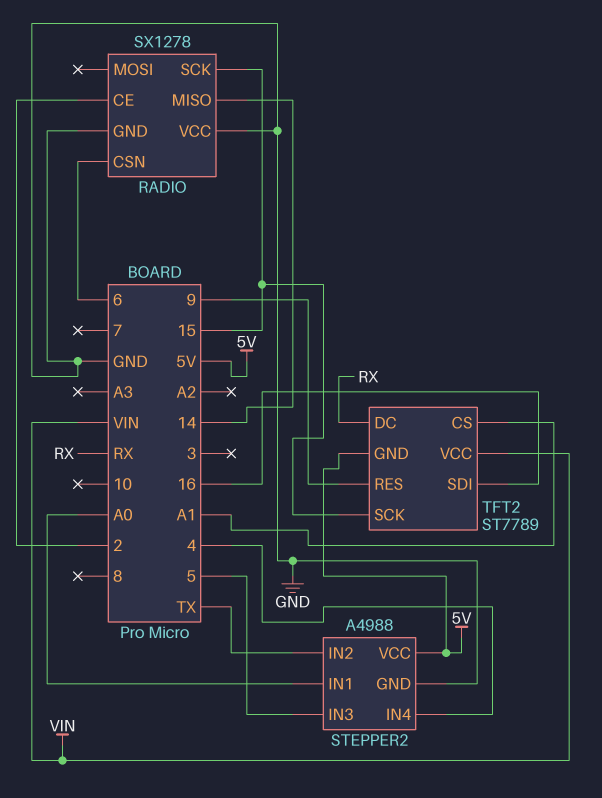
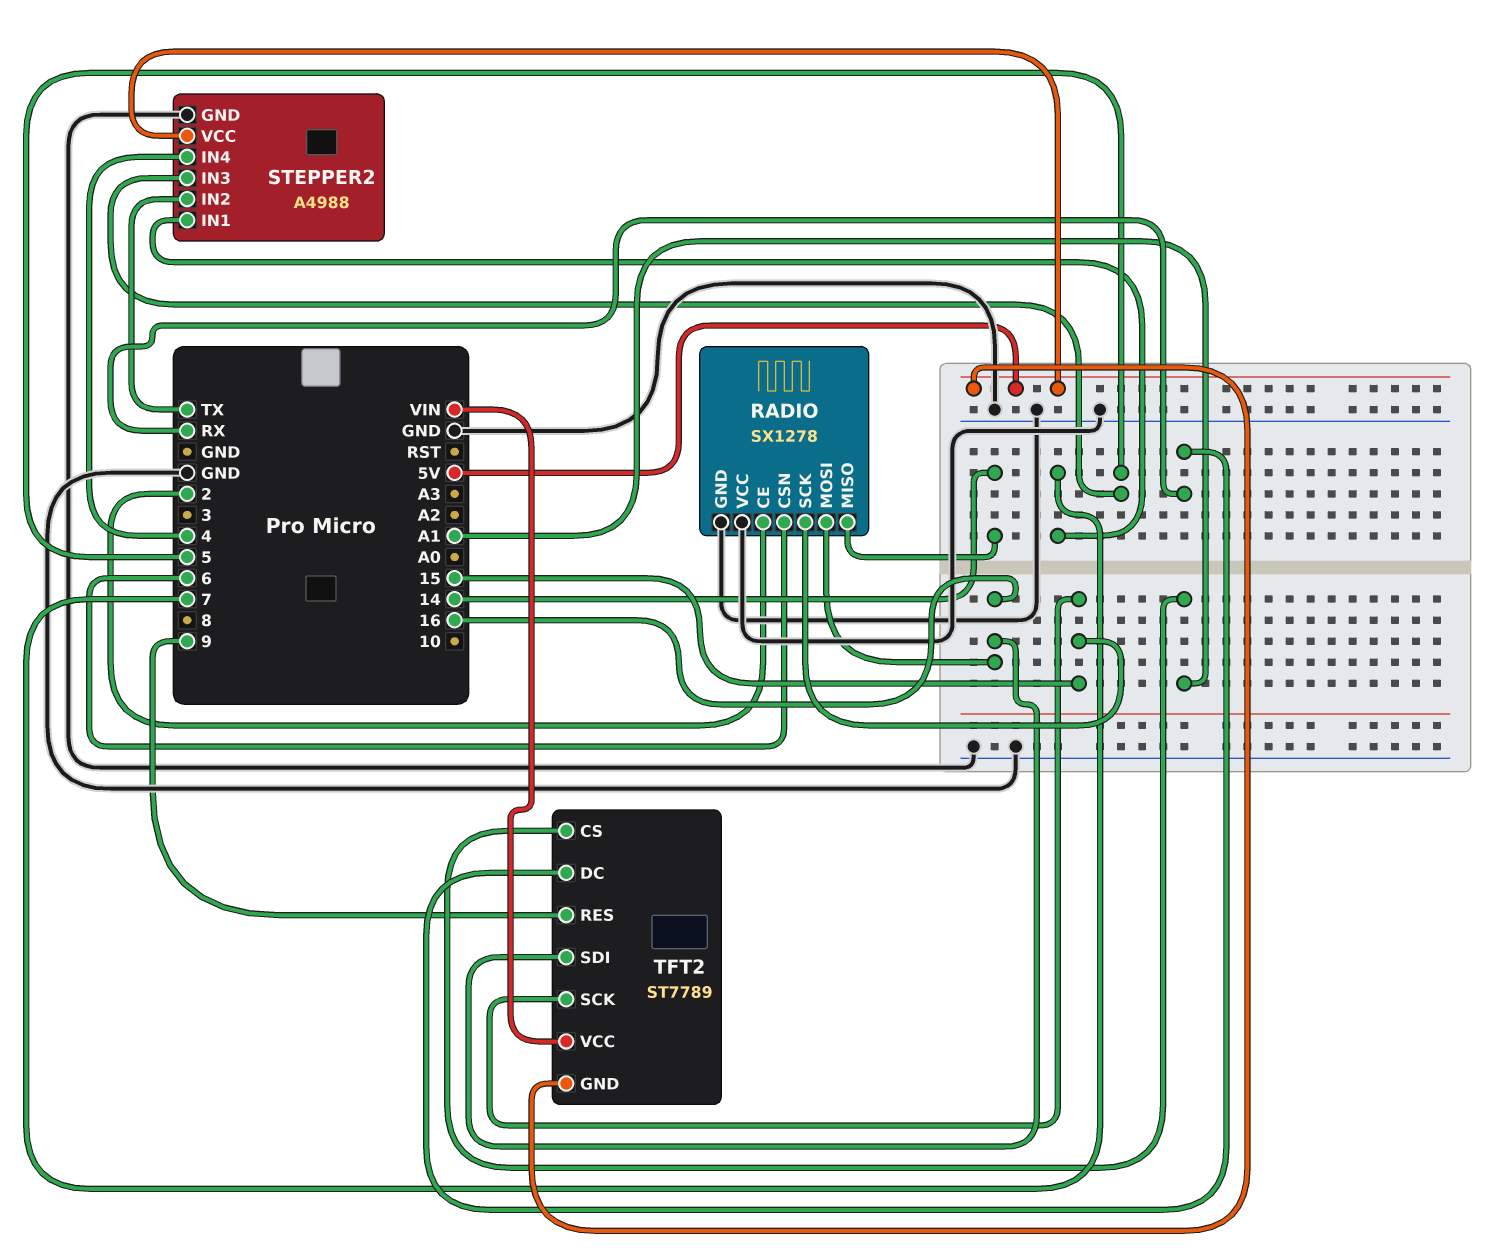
RADIO pin MOSI: none -> 16
STEPPER2 pin IN1: A0 -> 7

